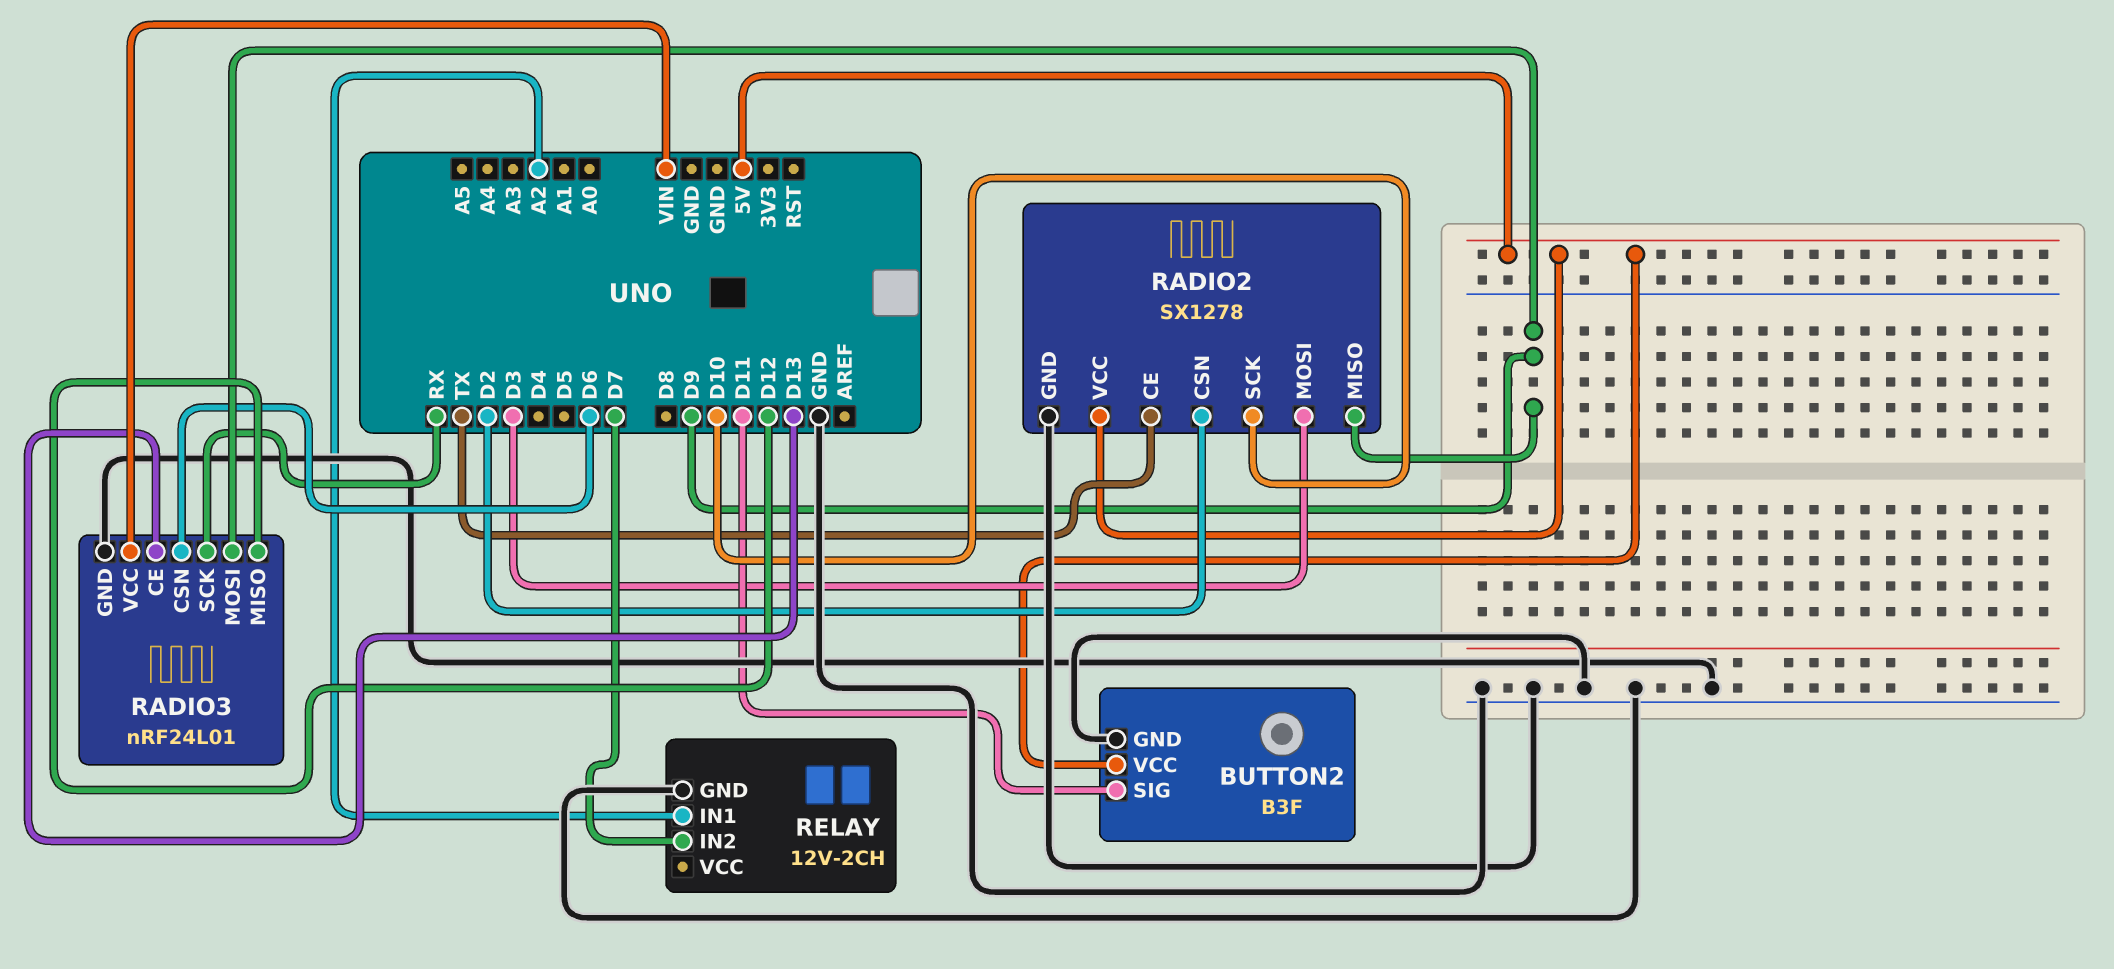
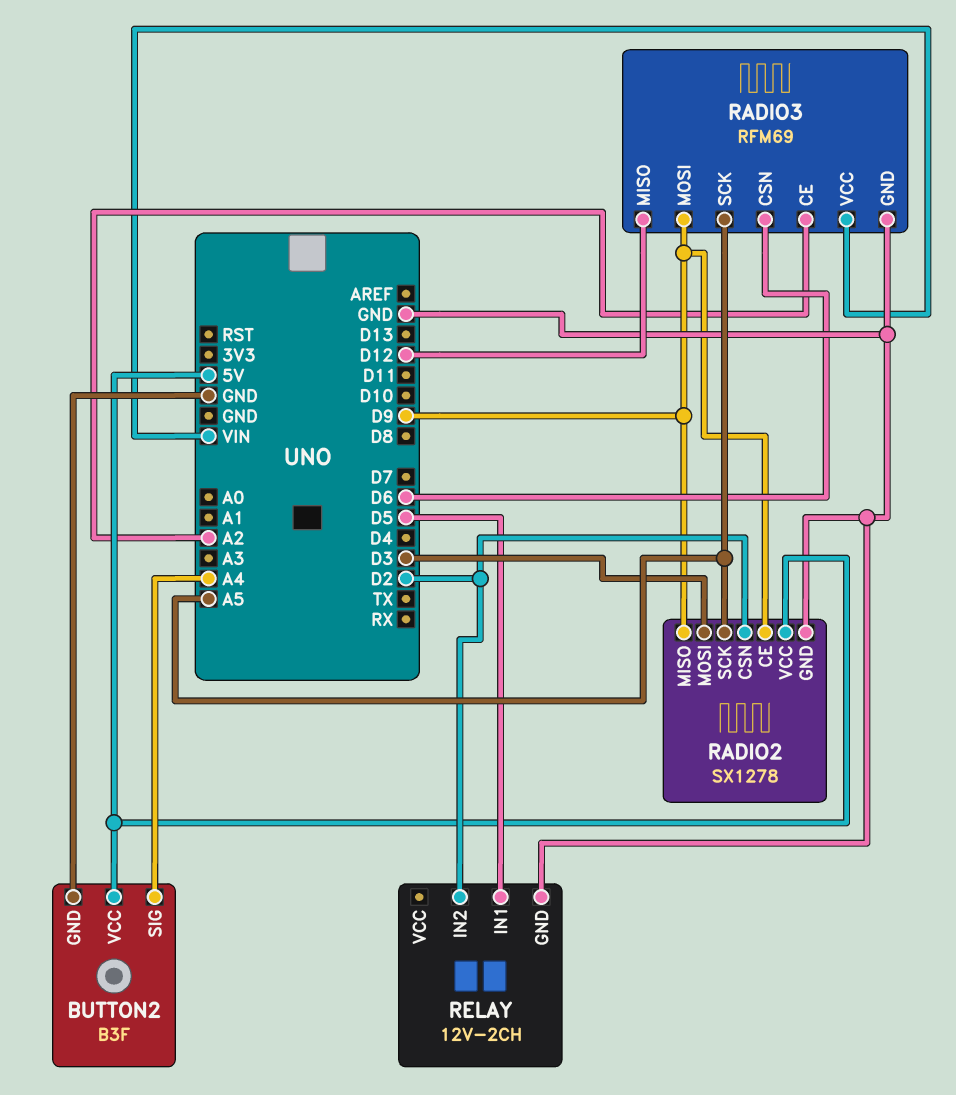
BUTTON2 pin SIG: D11 -> A4
RADIO2 pin CE: TX -> D9
RADIO2 pin SCK: D10 -> A5
RADIO3: nRF24L01 -> RFM69
RADIO3 pin CE: D13 -> A2
RADIO3 pin SCK: RX -> A5
RELAY pin IN1: A2 -> D5
RELAY pin IN2: D7 -> D2

